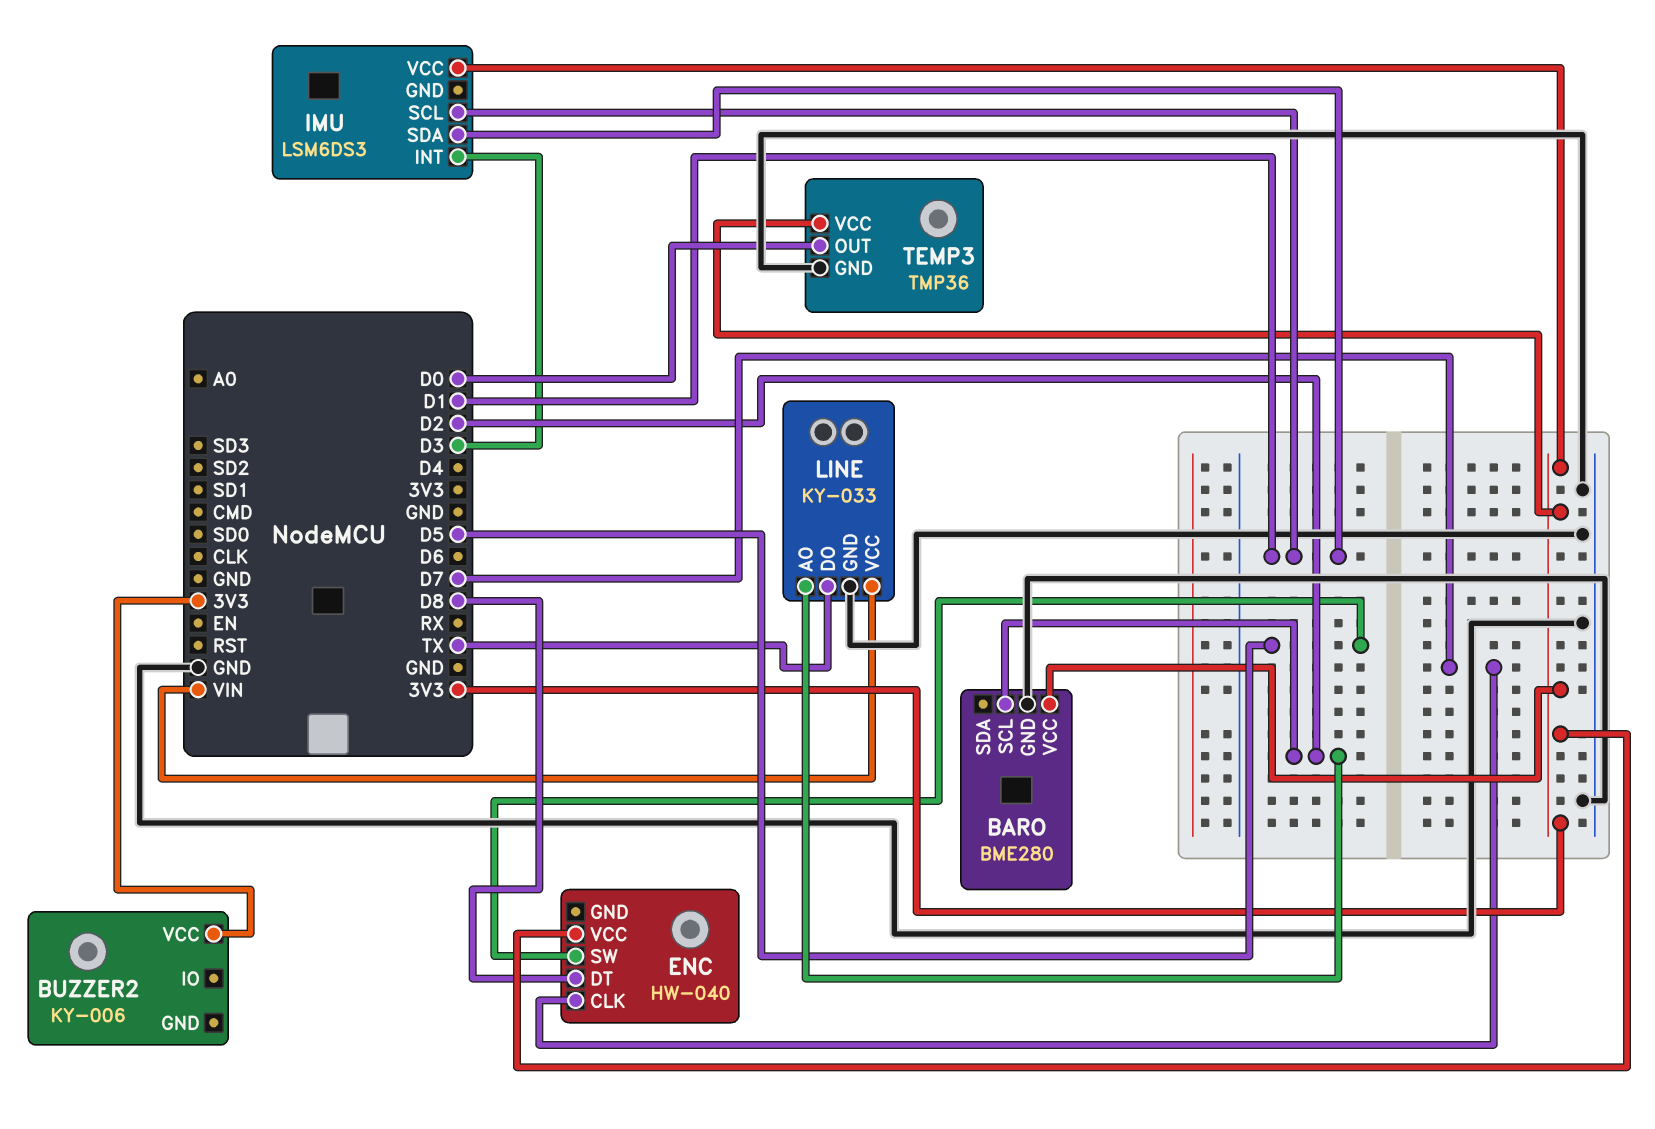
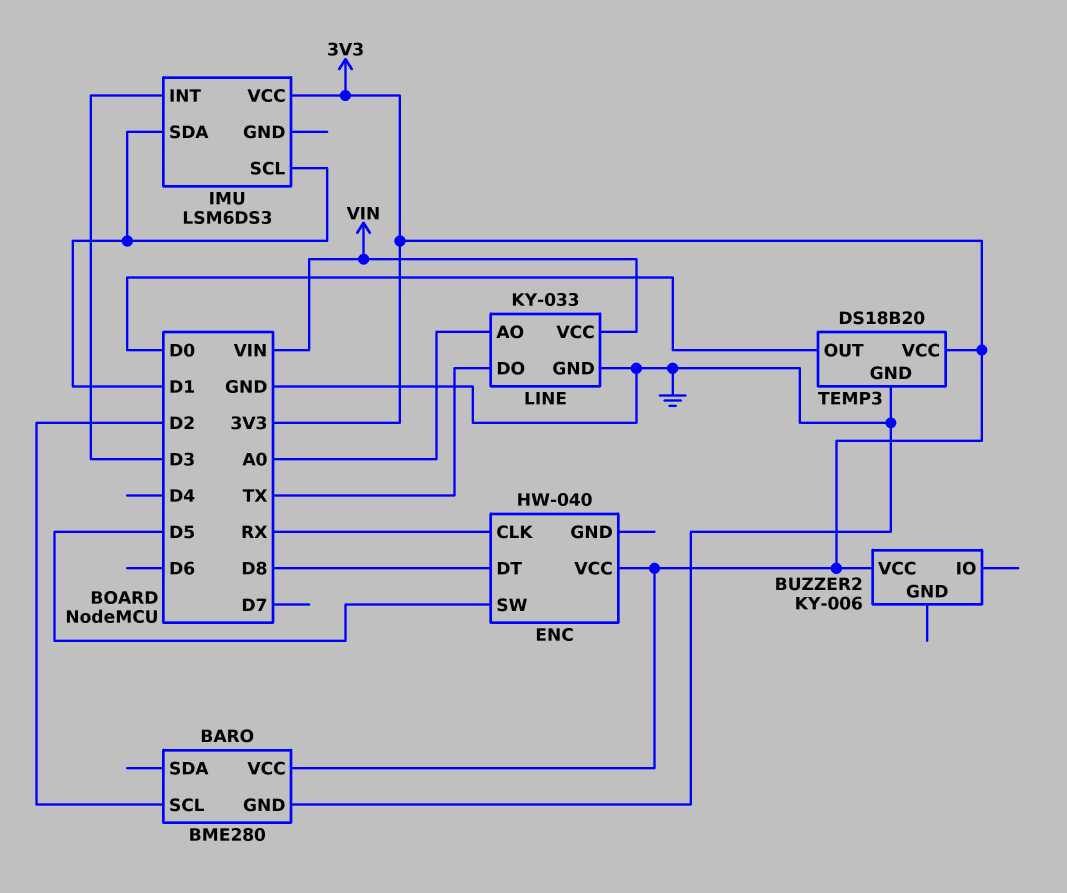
ENC pin CLK: D7 -> RX
LINE pin AO: D2 -> A0
TEMP3: TMP36 -> DS18B20

